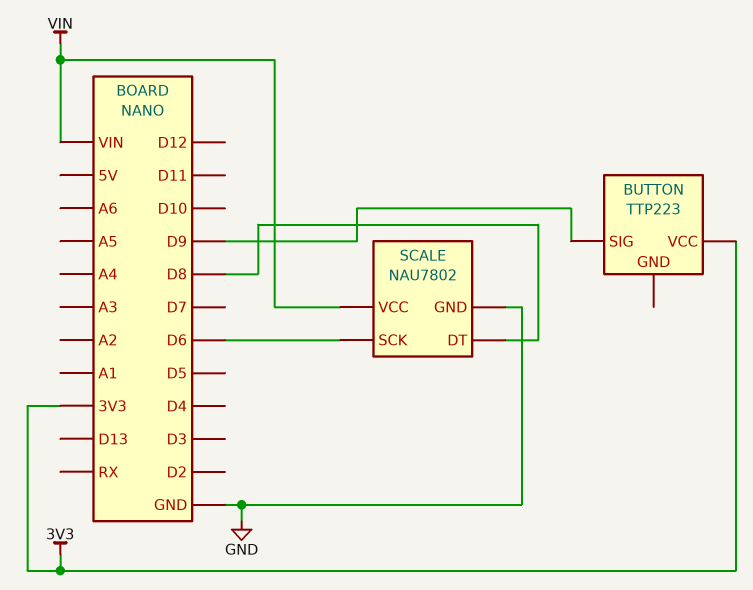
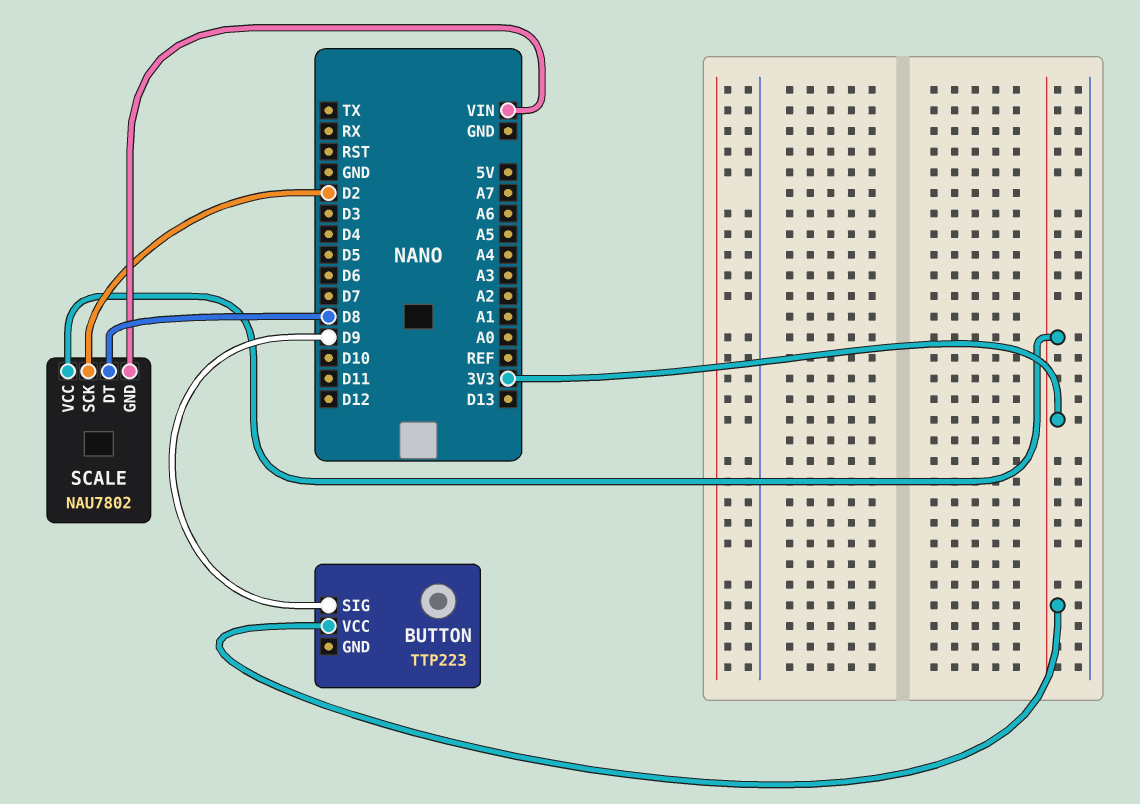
SCALE pin GND: GND -> VIN
SCALE pin SCK: D6 -> D2
SCALE pin VCC: VIN -> 3V3

